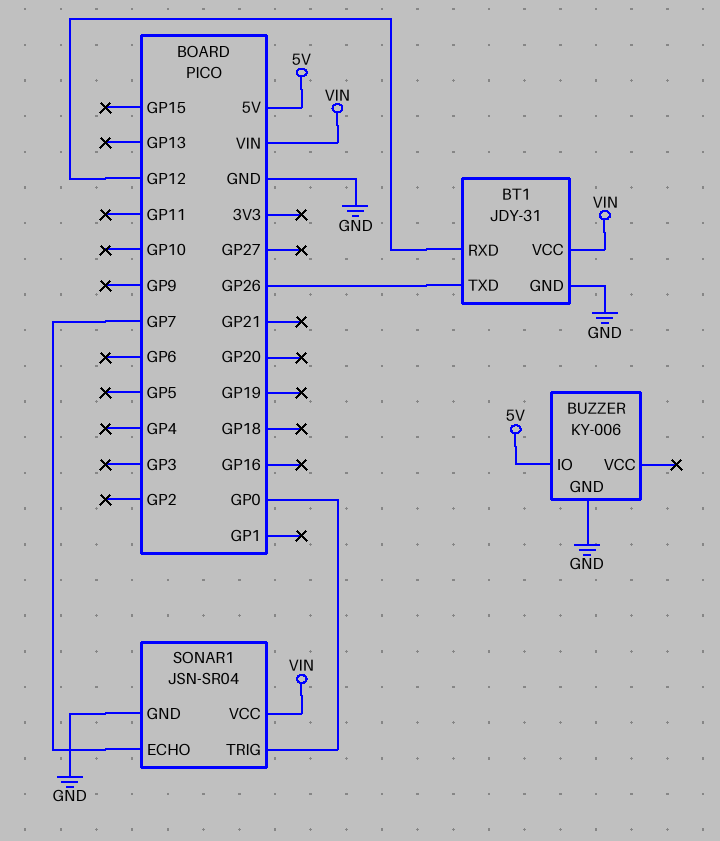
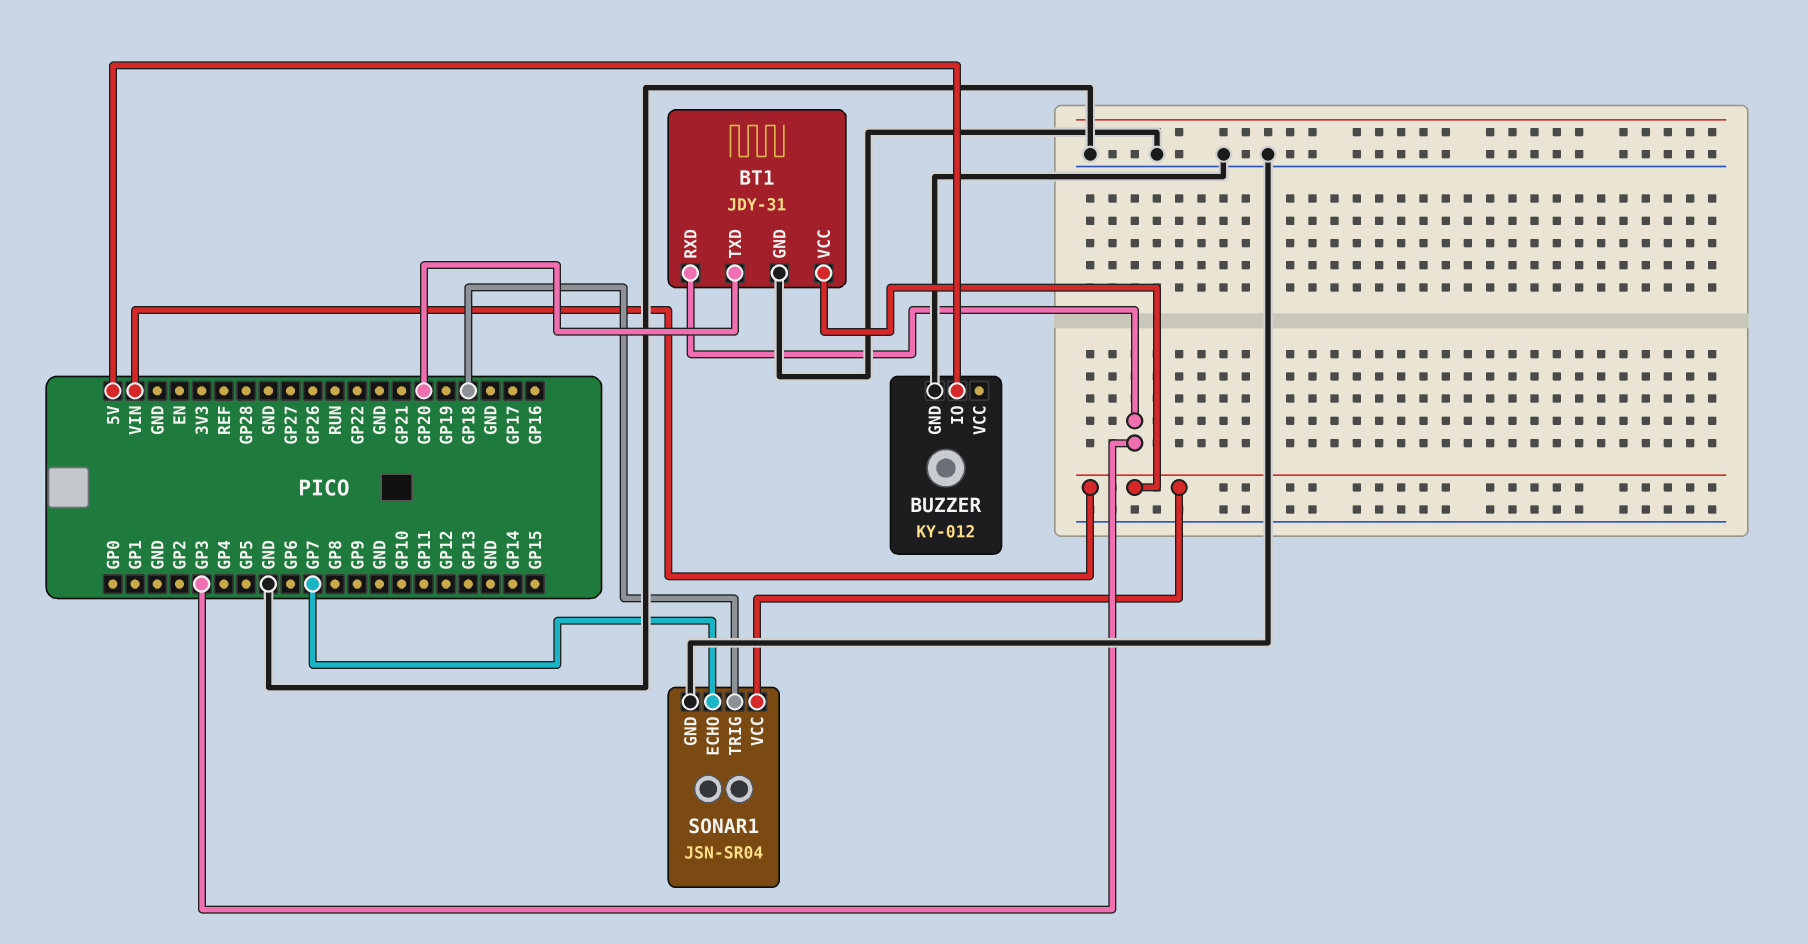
BT1 pin RXD: GP12 -> GP3
BT1 pin TXD: GP26 -> GP20
BUZZER: KY-006 -> KY-012
SONAR1 pin TRIG: GP0 -> GP18

